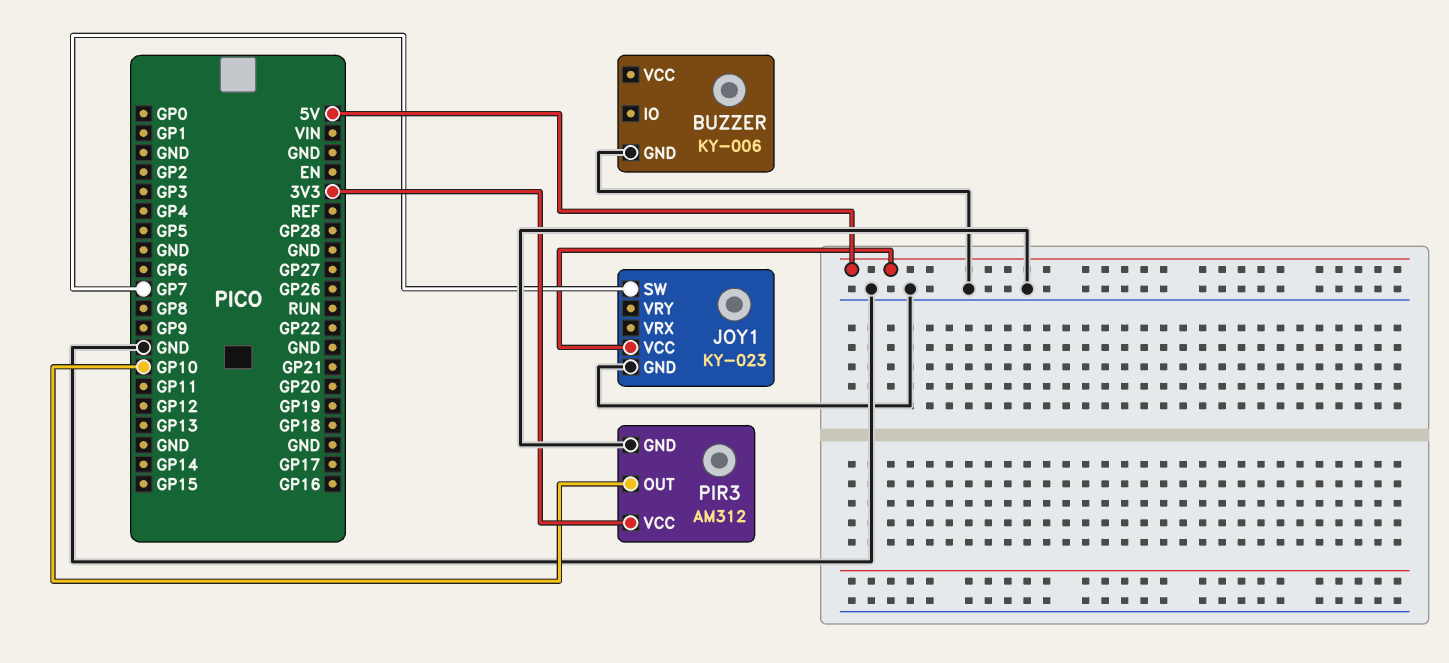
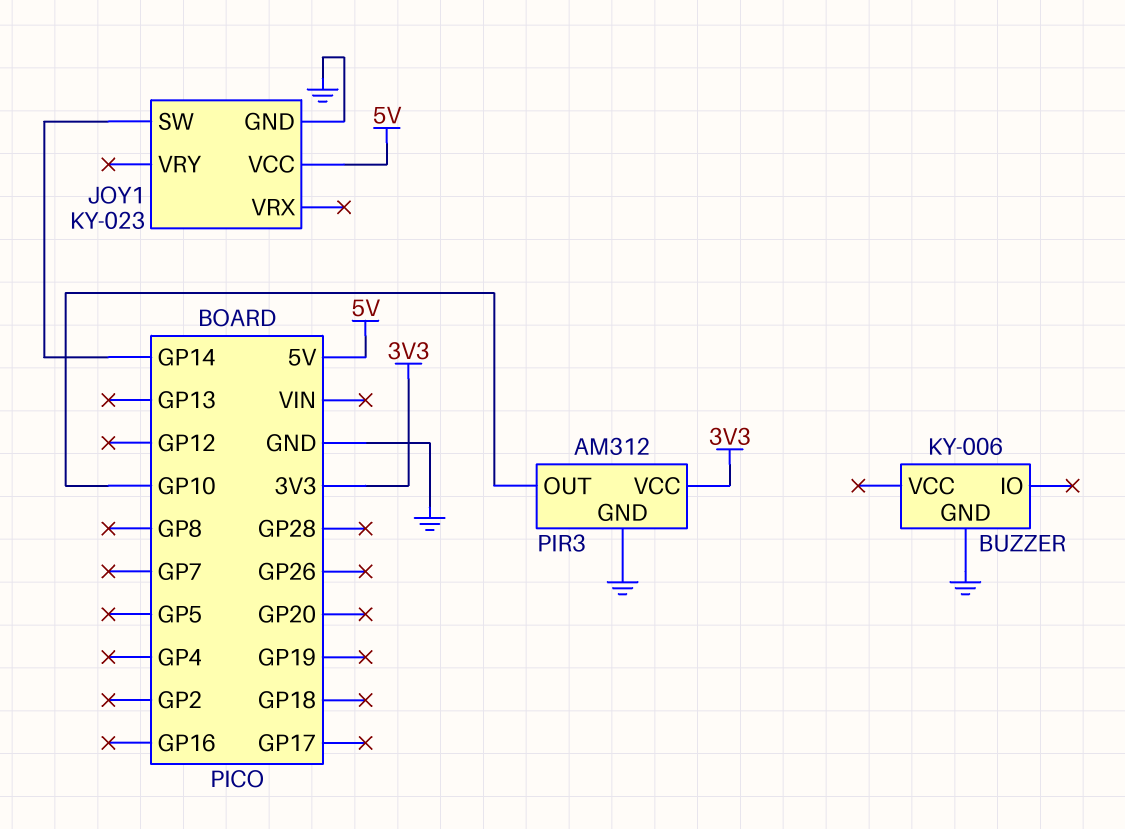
JOY1 pin SW: GP7 -> GP14

